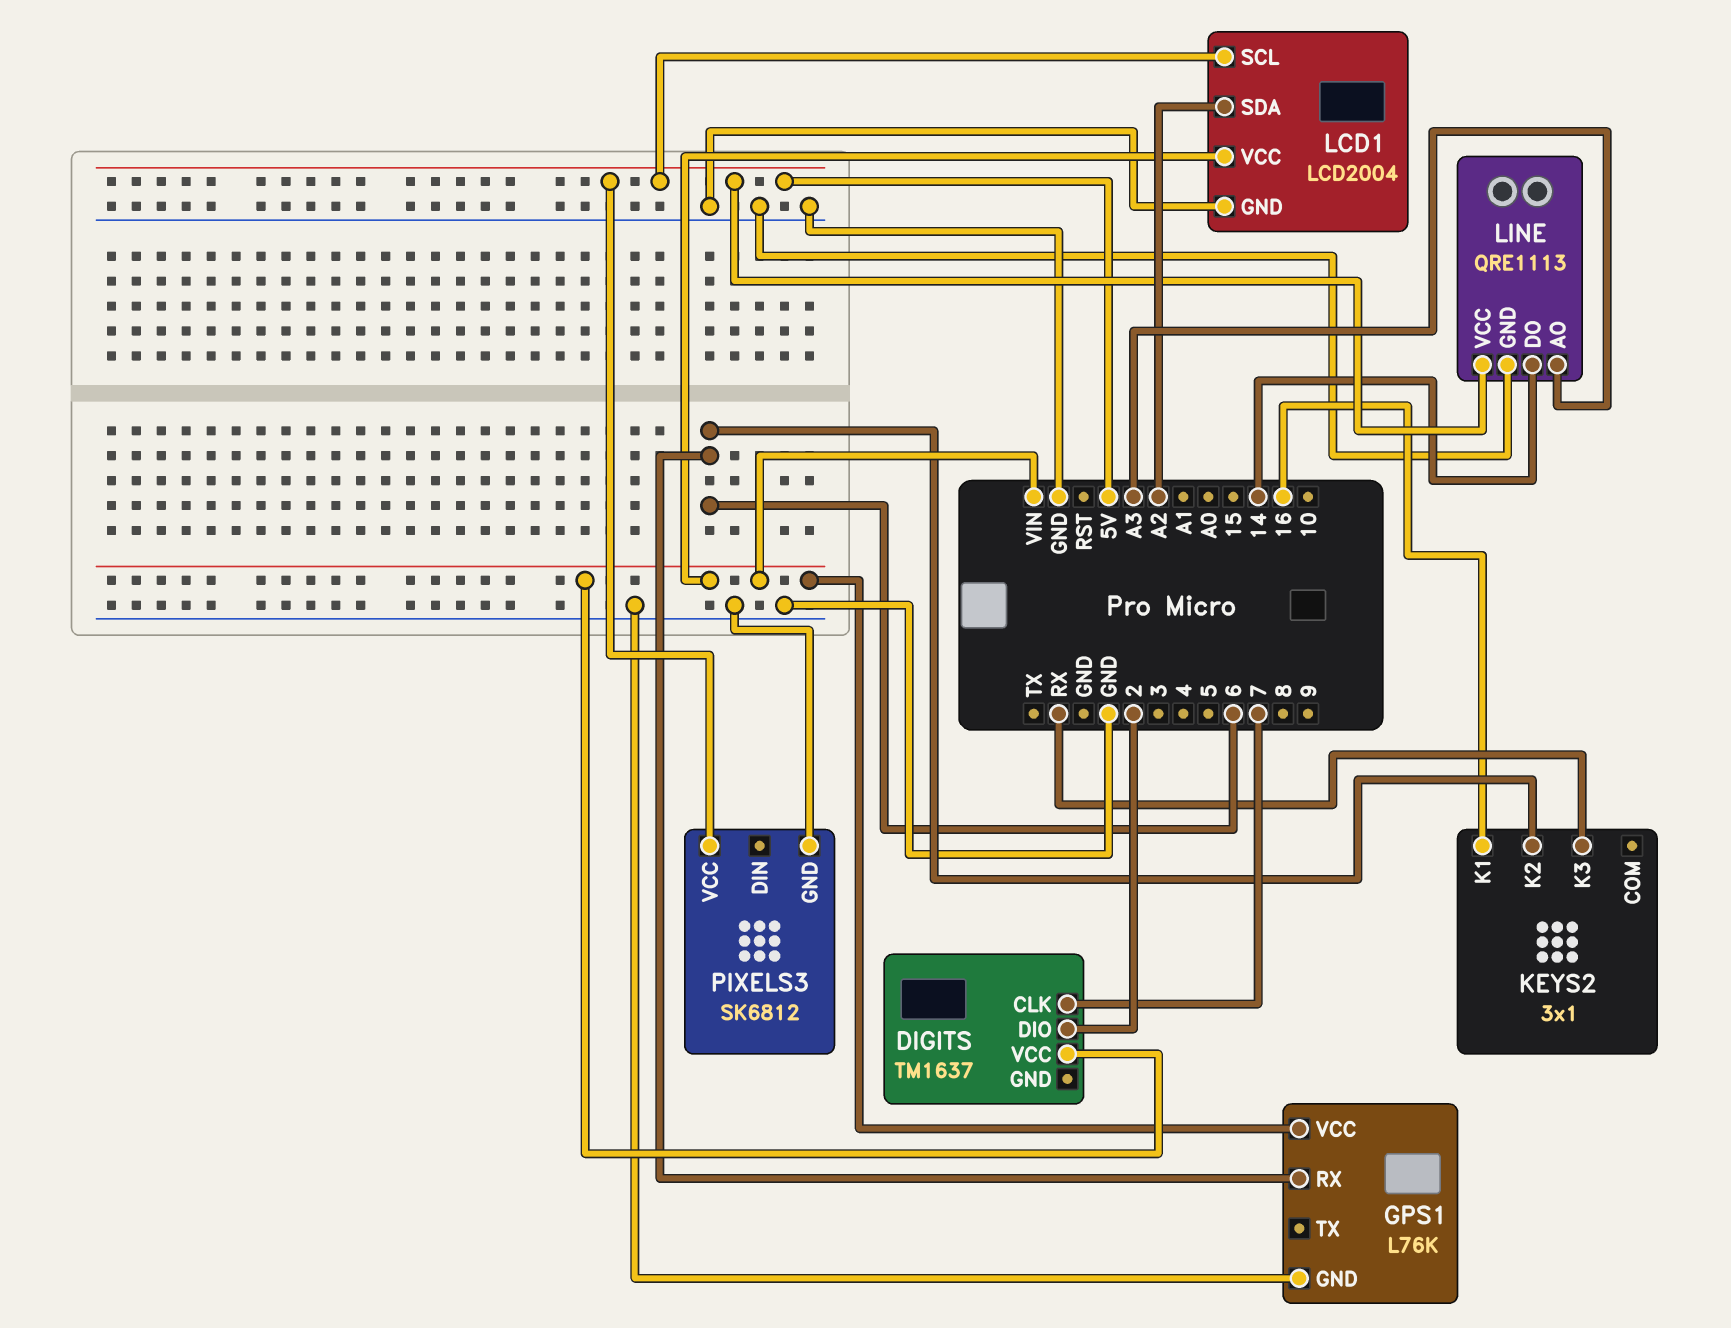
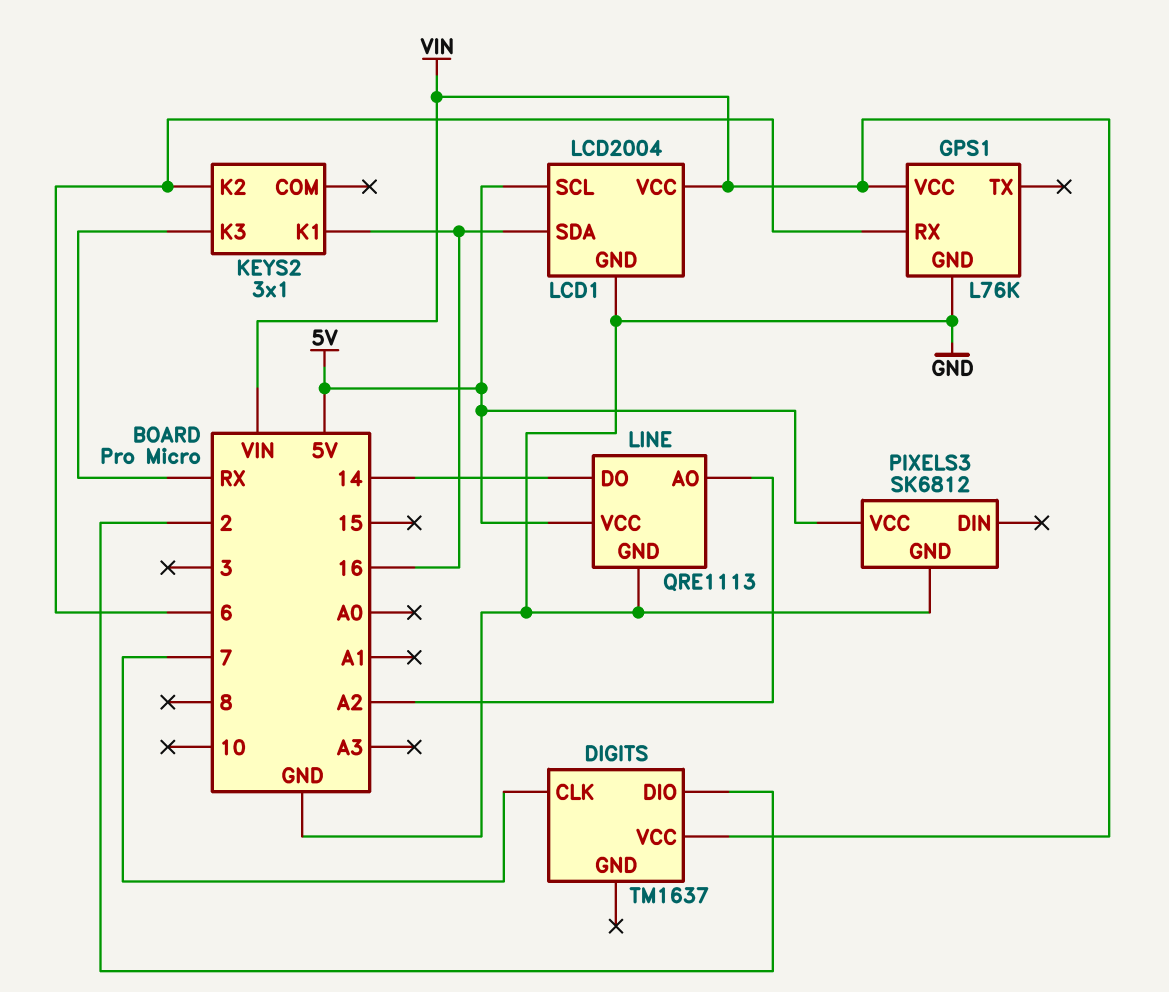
LCD1 pin SDA: A2 -> 16
LINE pin AO: A3 -> A2

